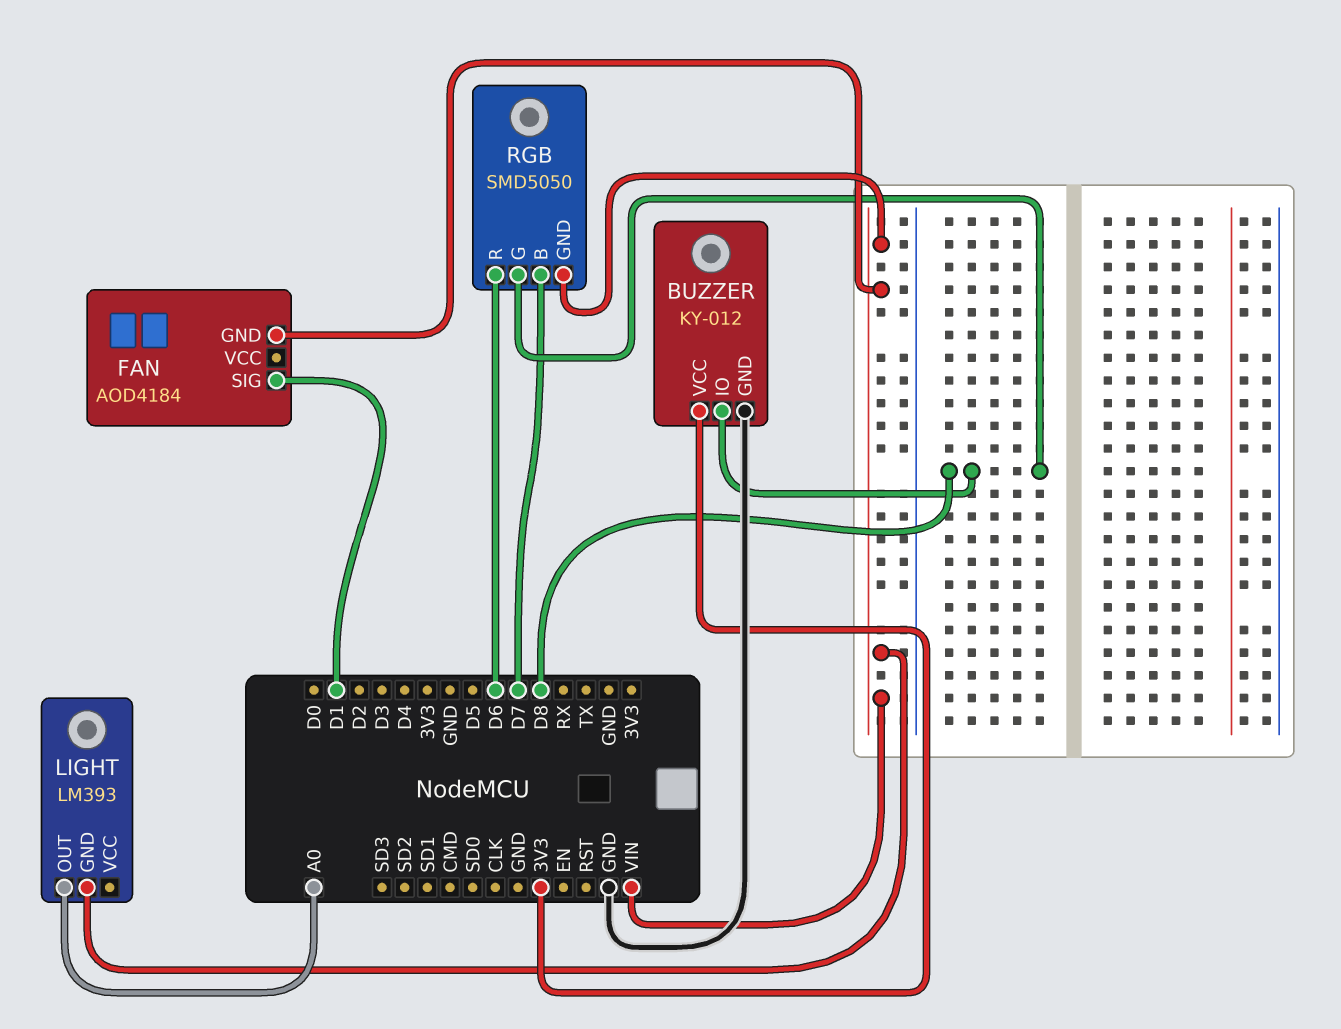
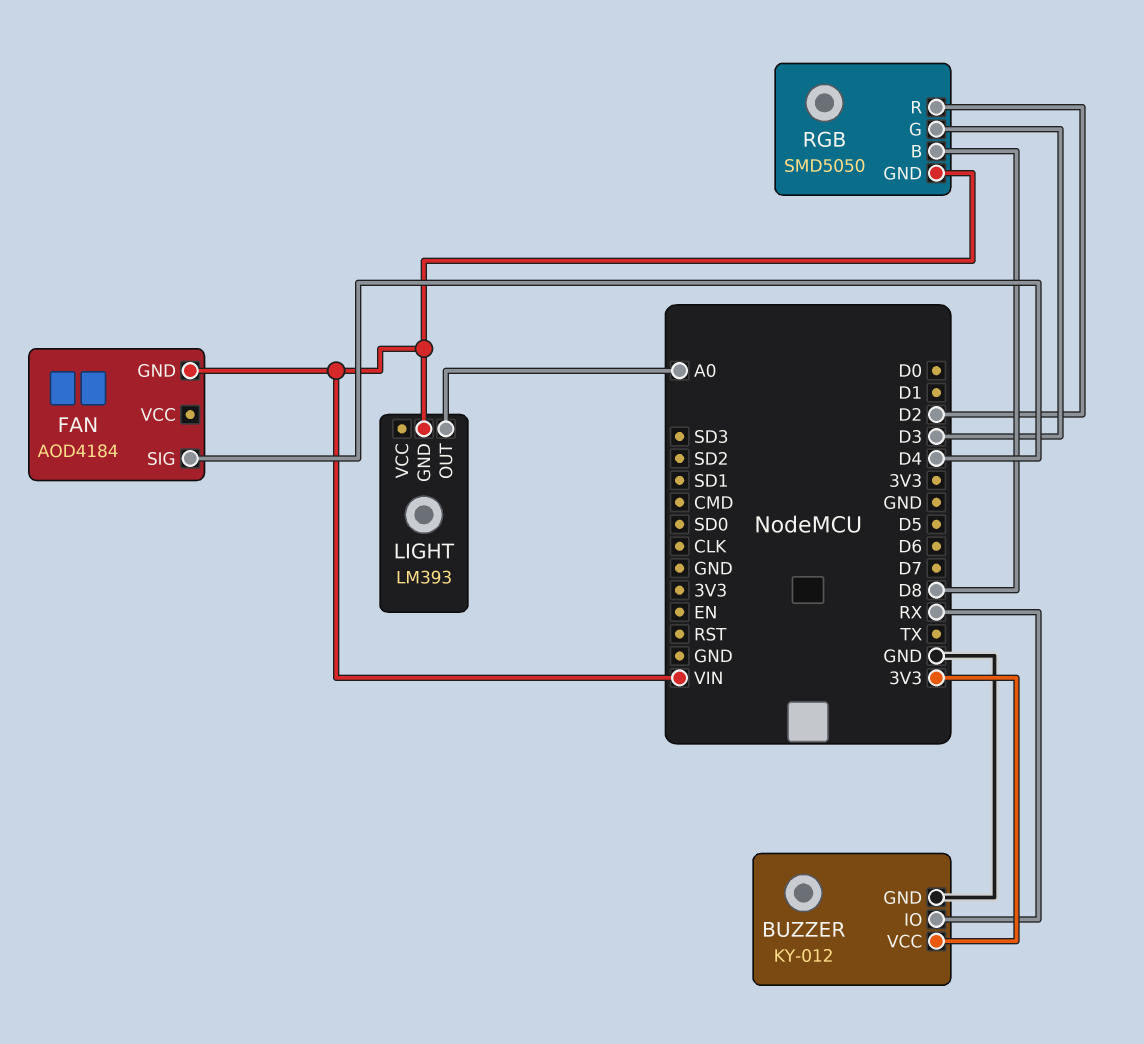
BUZZER pin IO: D8 -> RX
FAN pin SIG: D1 -> D4
RGB pin B: D7 -> D8
RGB pin G: D8 -> D3
RGB pin R: D6 -> D2

